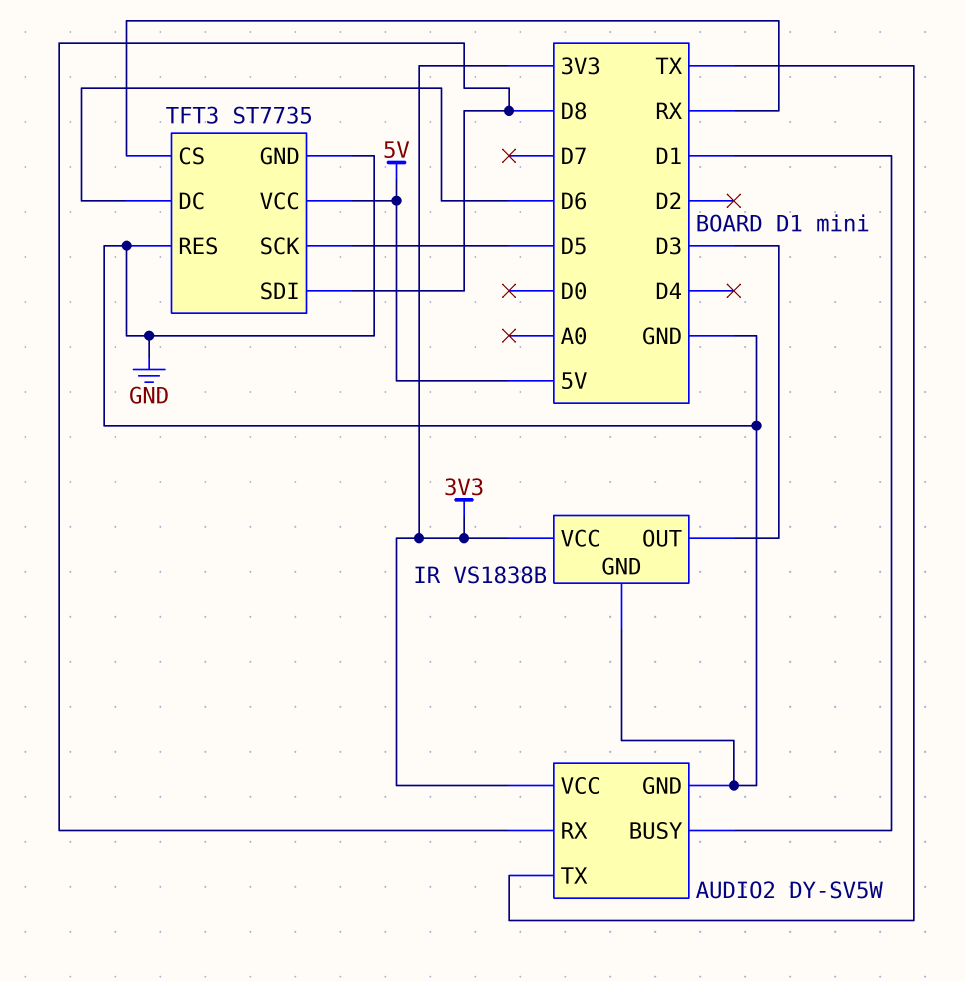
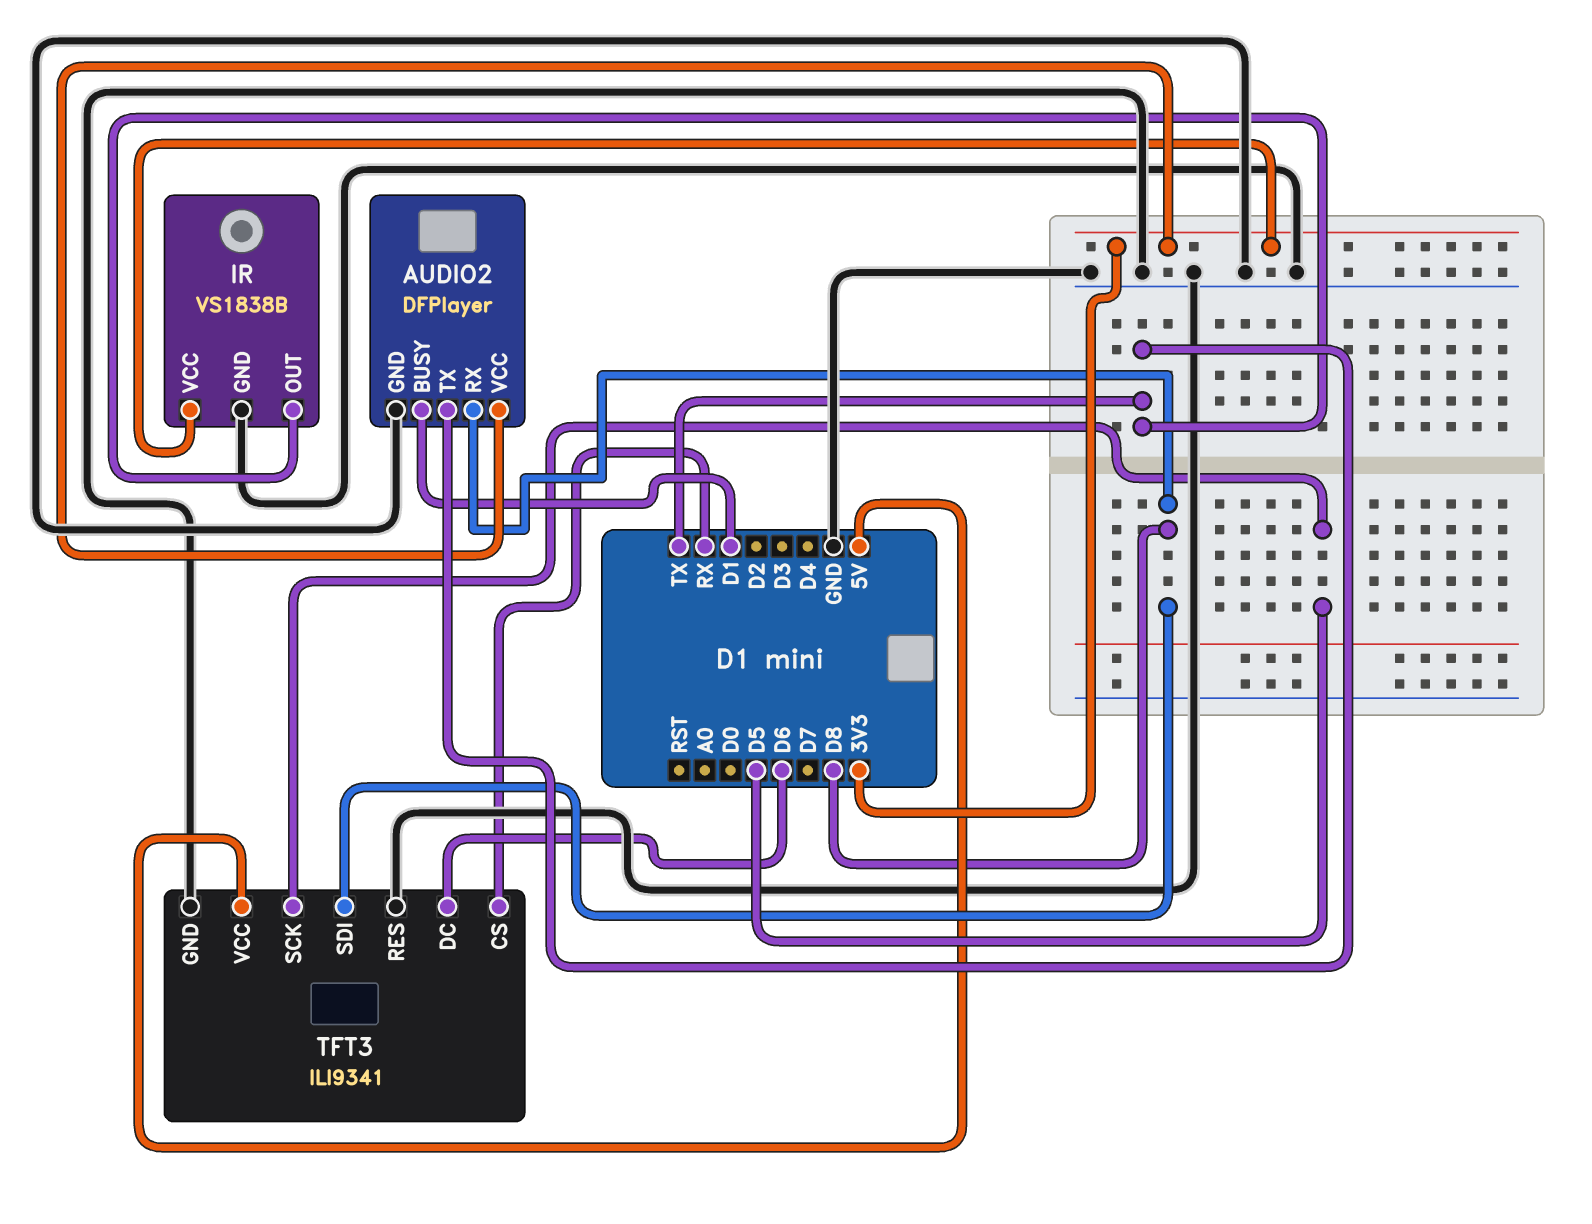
AUDIO2: DY-SV5W -> DFPlayer
IR pin OUT: D3 -> TX
TFT3: ST7735 -> ILI9341

